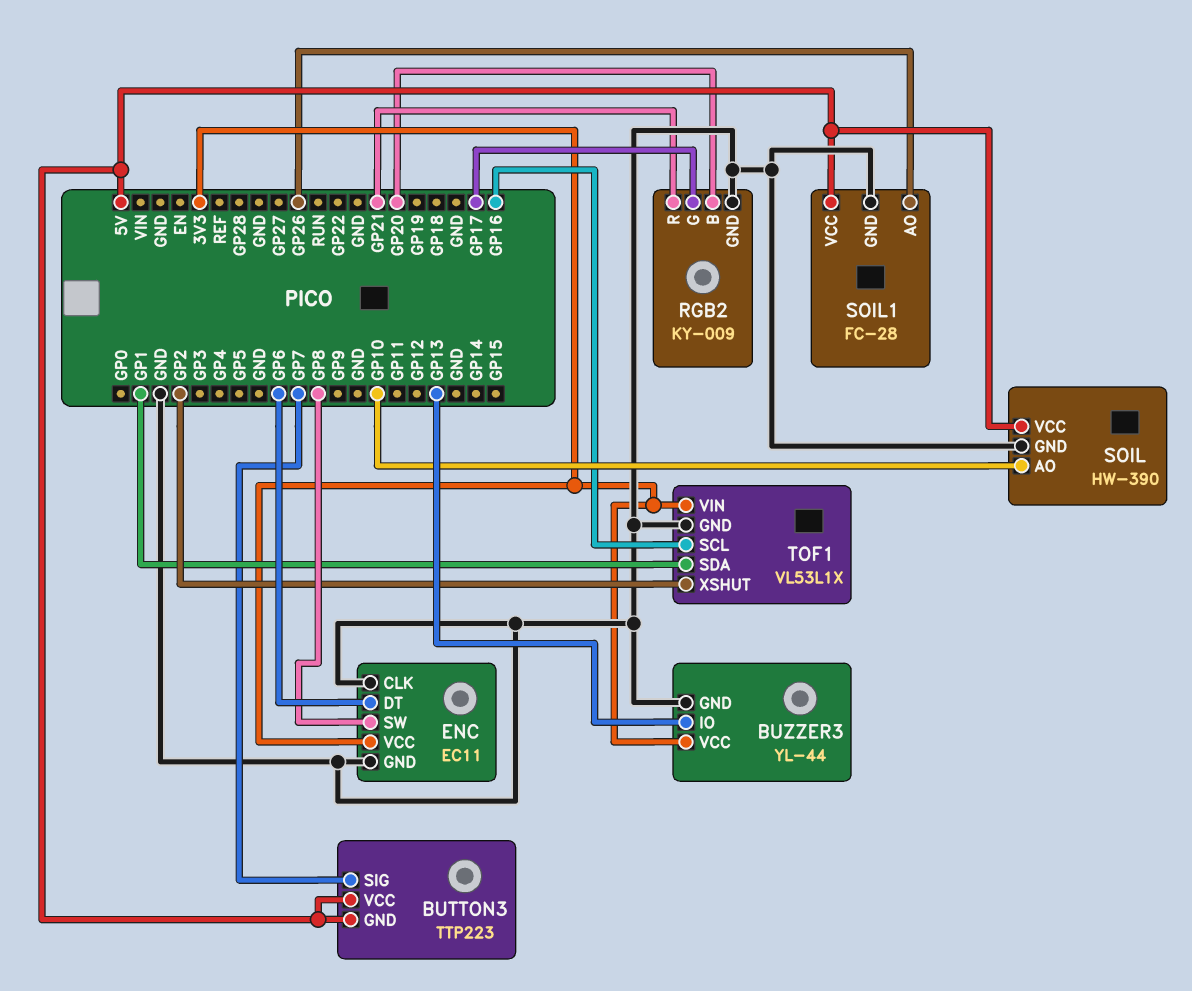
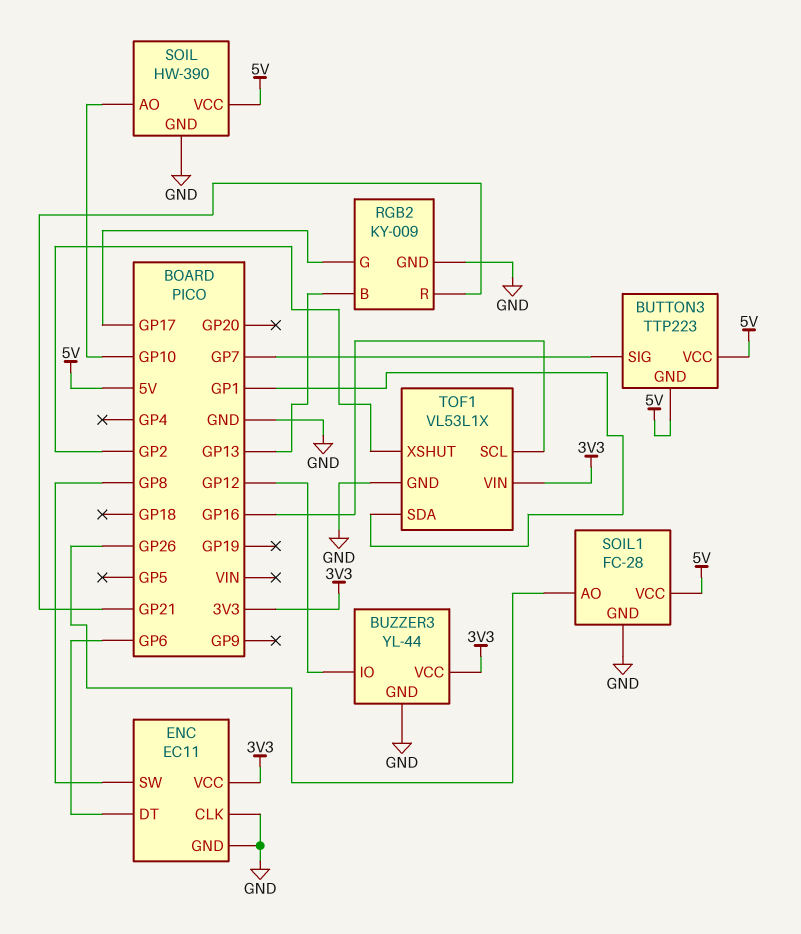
BUZZER3 pin IO: GP13 -> GP12
RGB2 pin B: GP20 -> GP13

